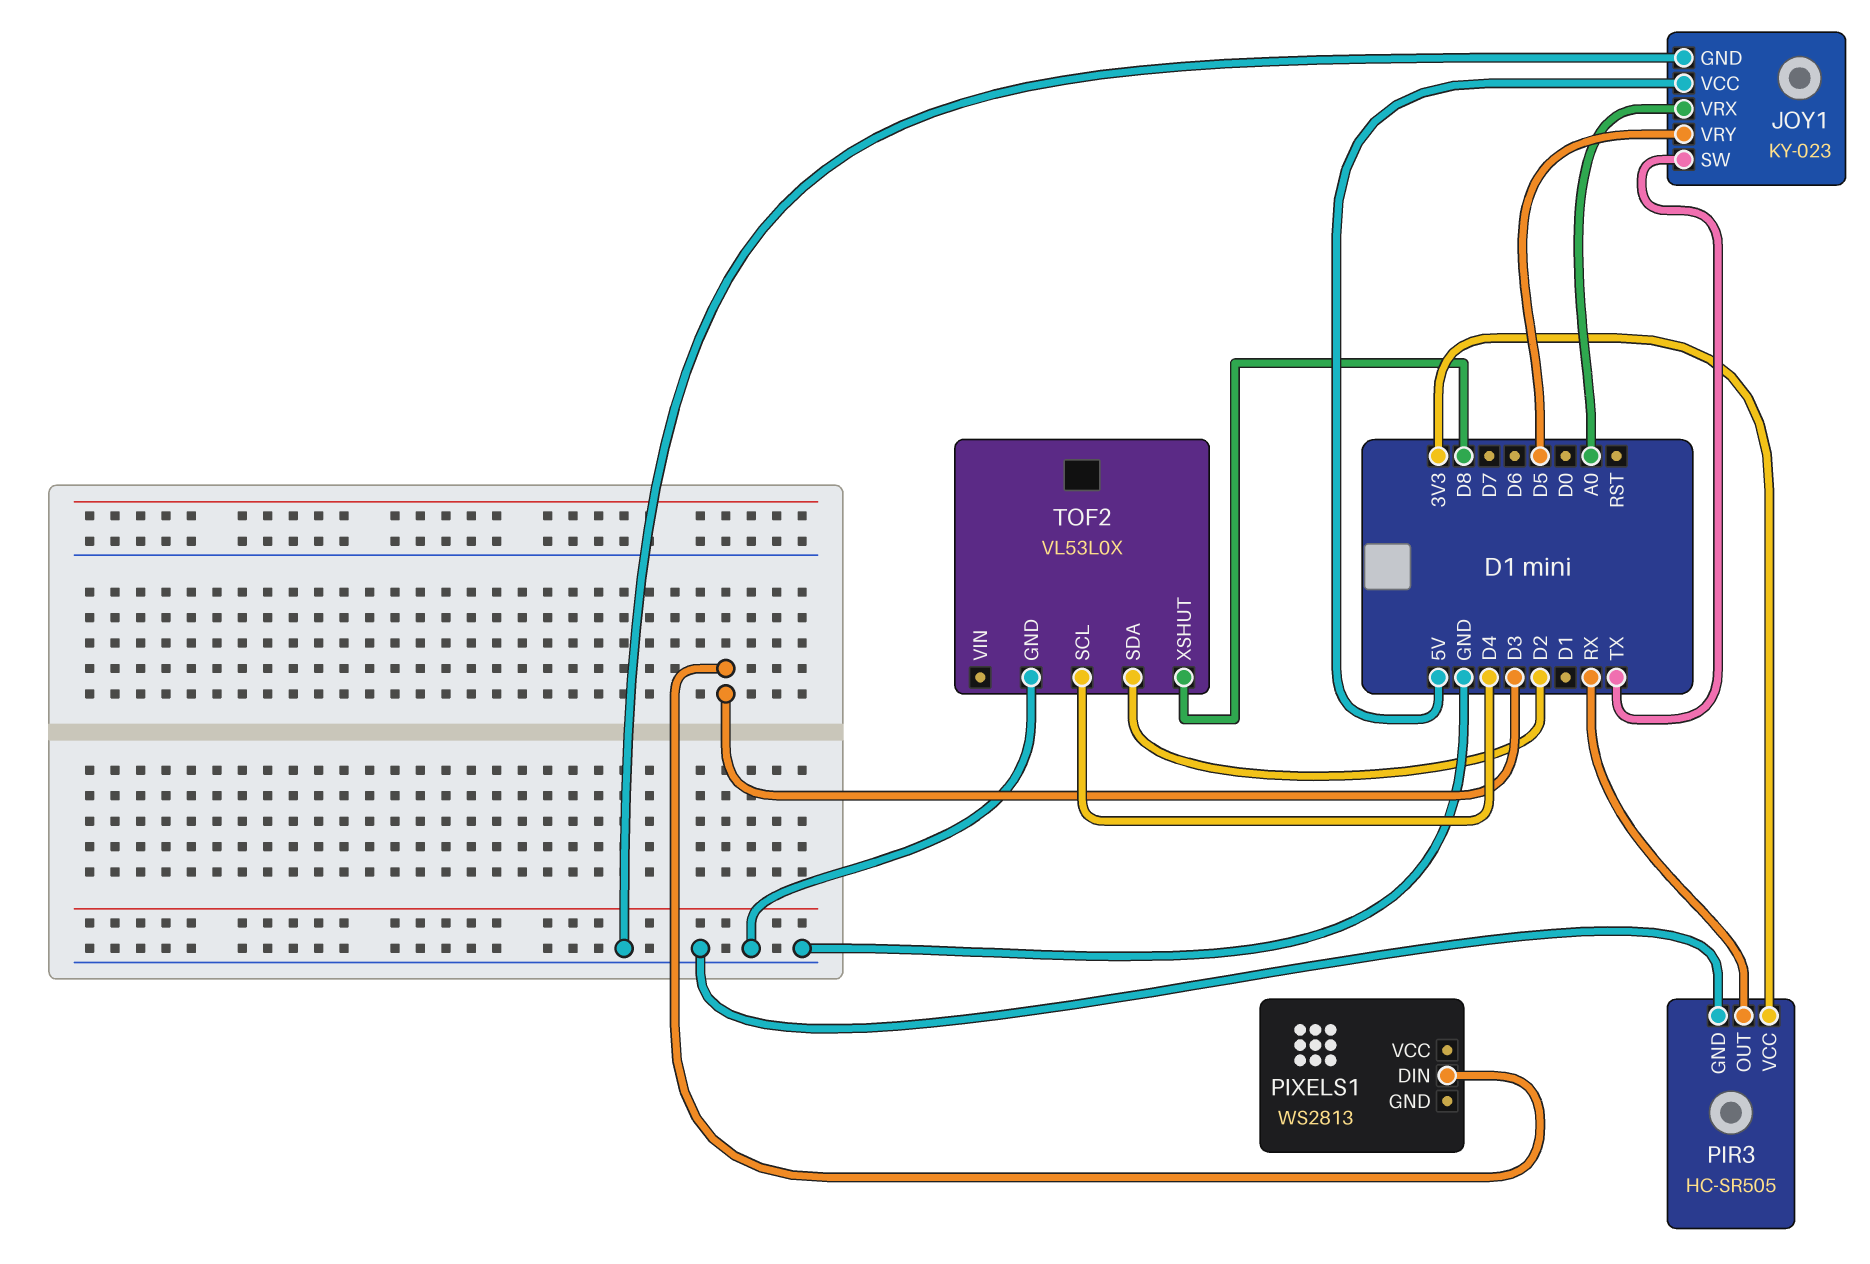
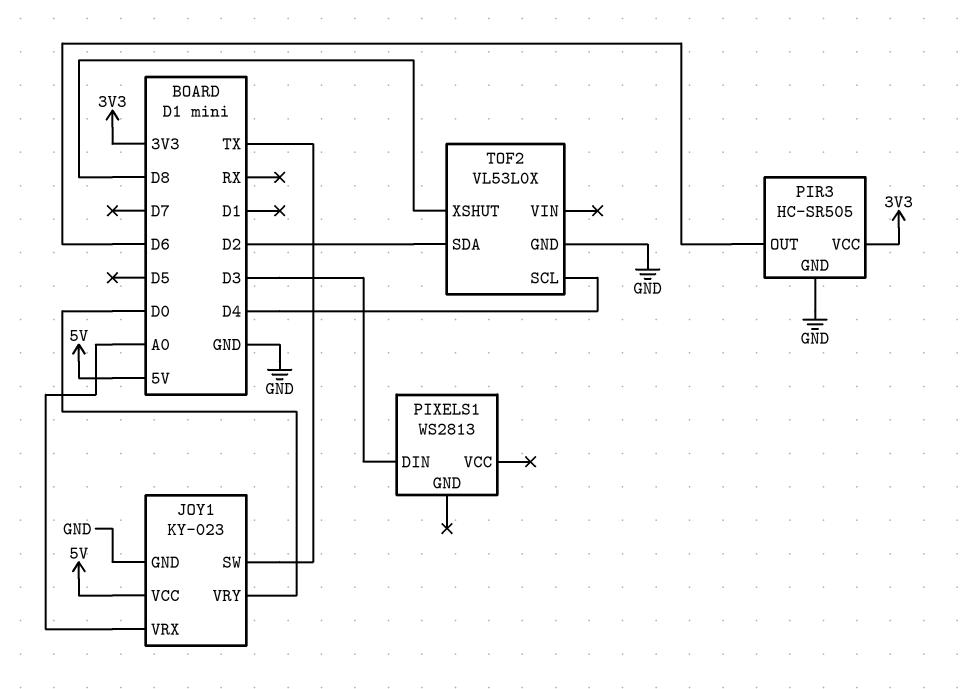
JOY1 pin VRY: D5 -> D0
PIR3 pin OUT: RX -> D6

